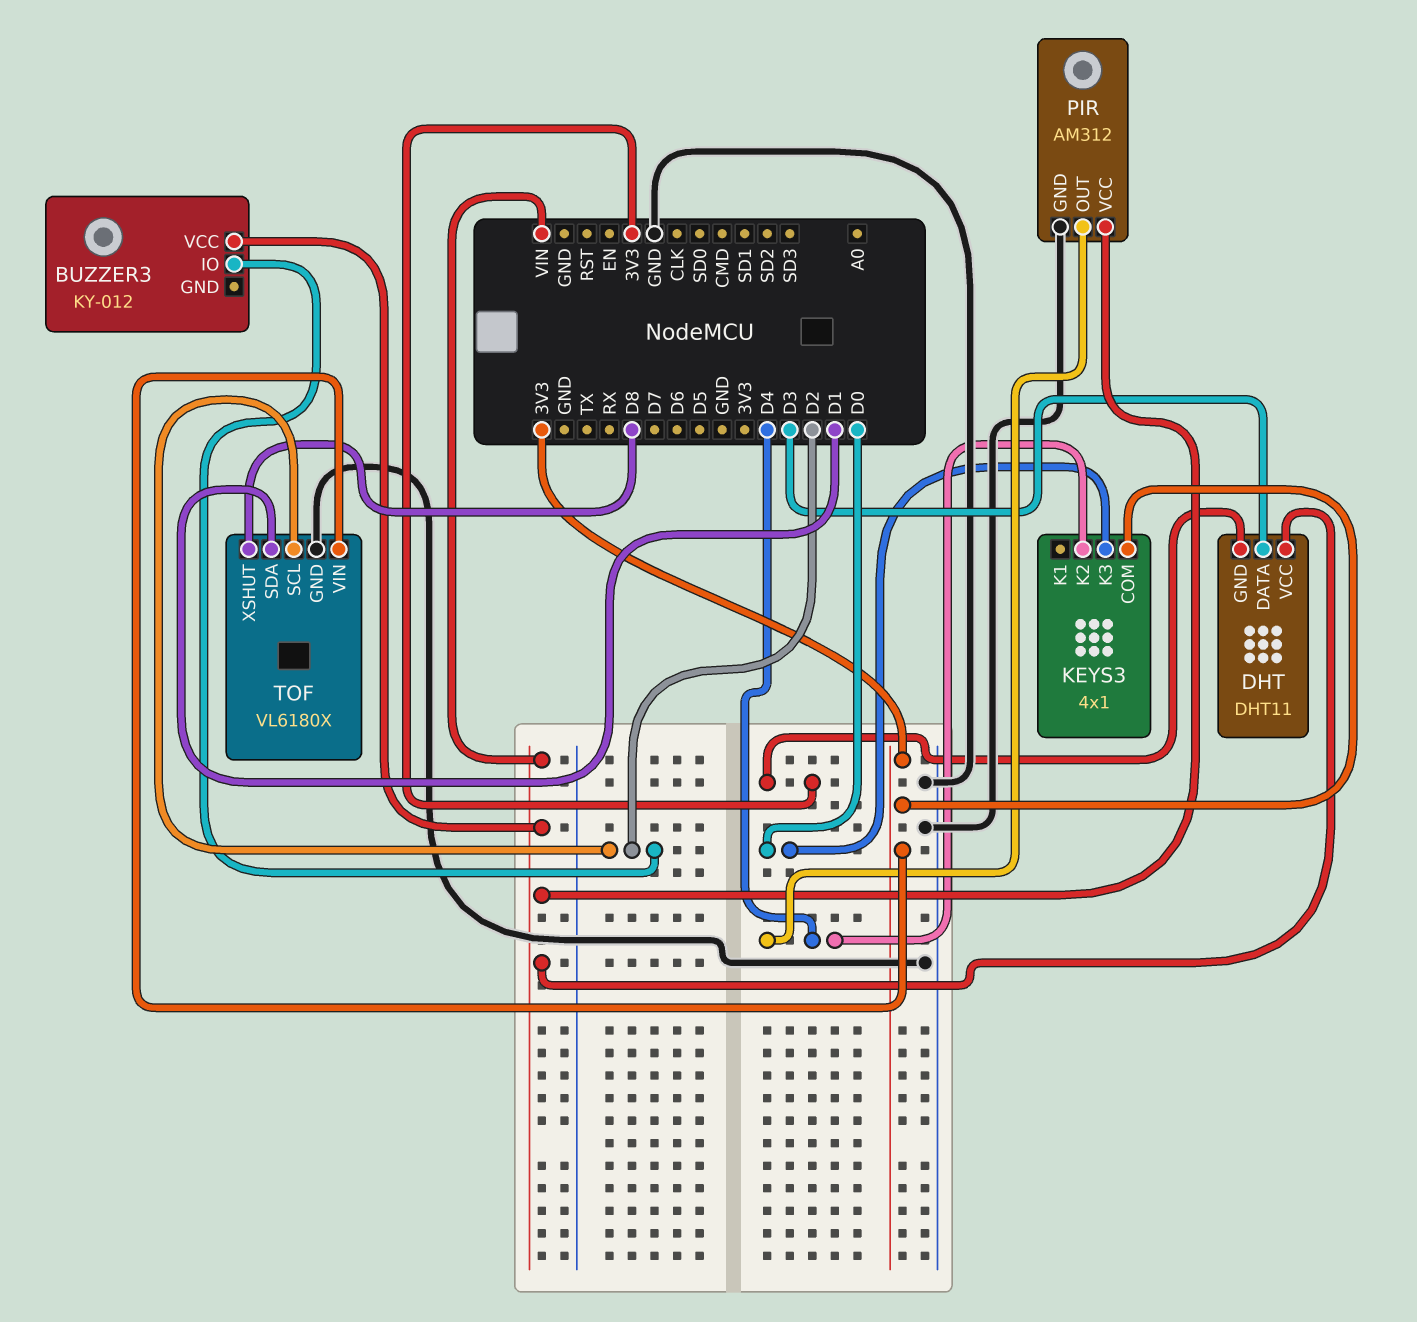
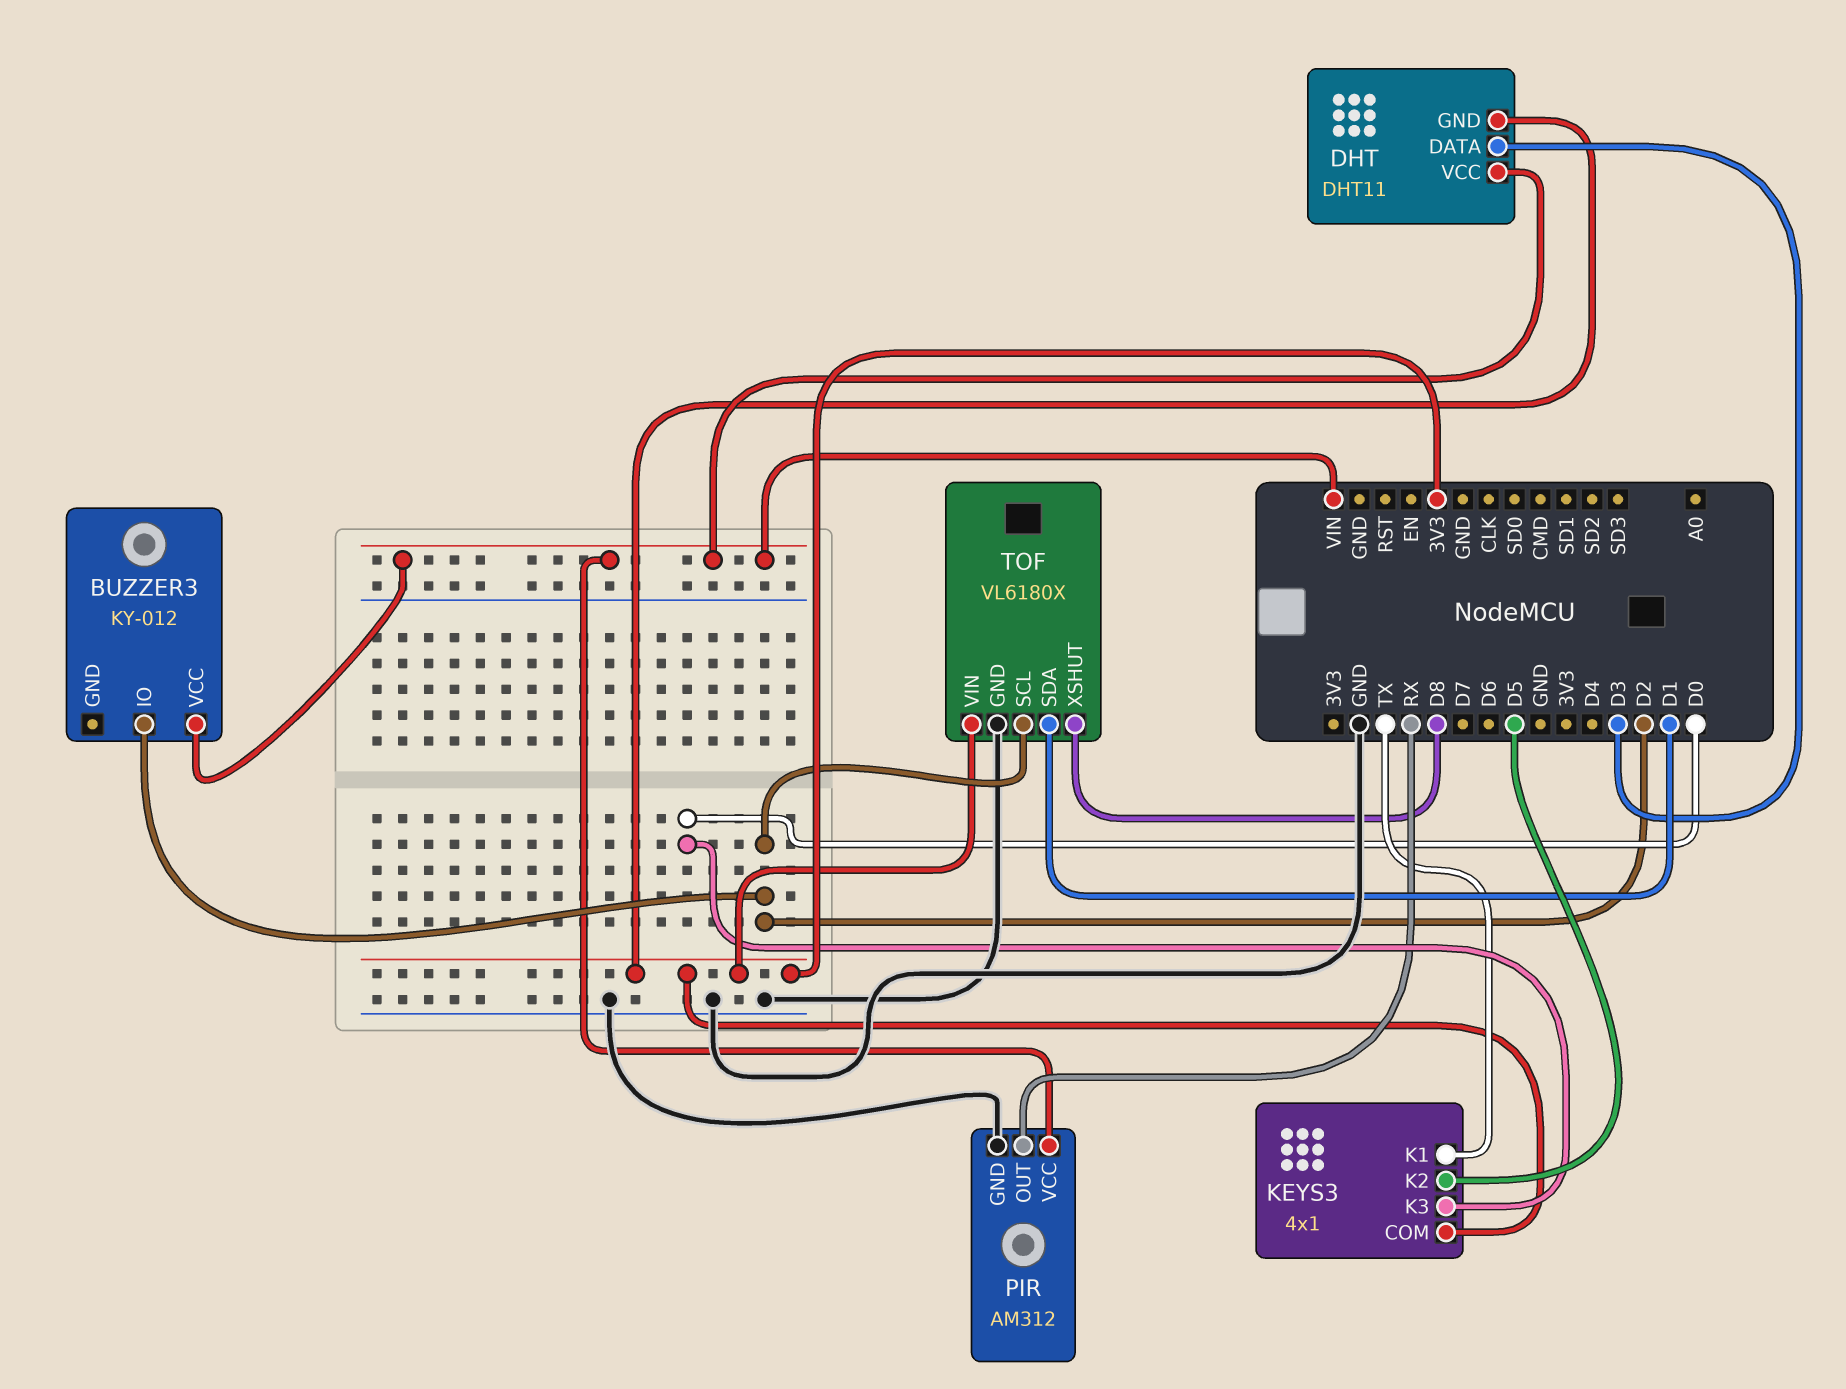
KEYS3 pin K1: none -> TX
KEYS3 pin K2: D4 -> D5
PIR pin OUT: D4 -> RX

